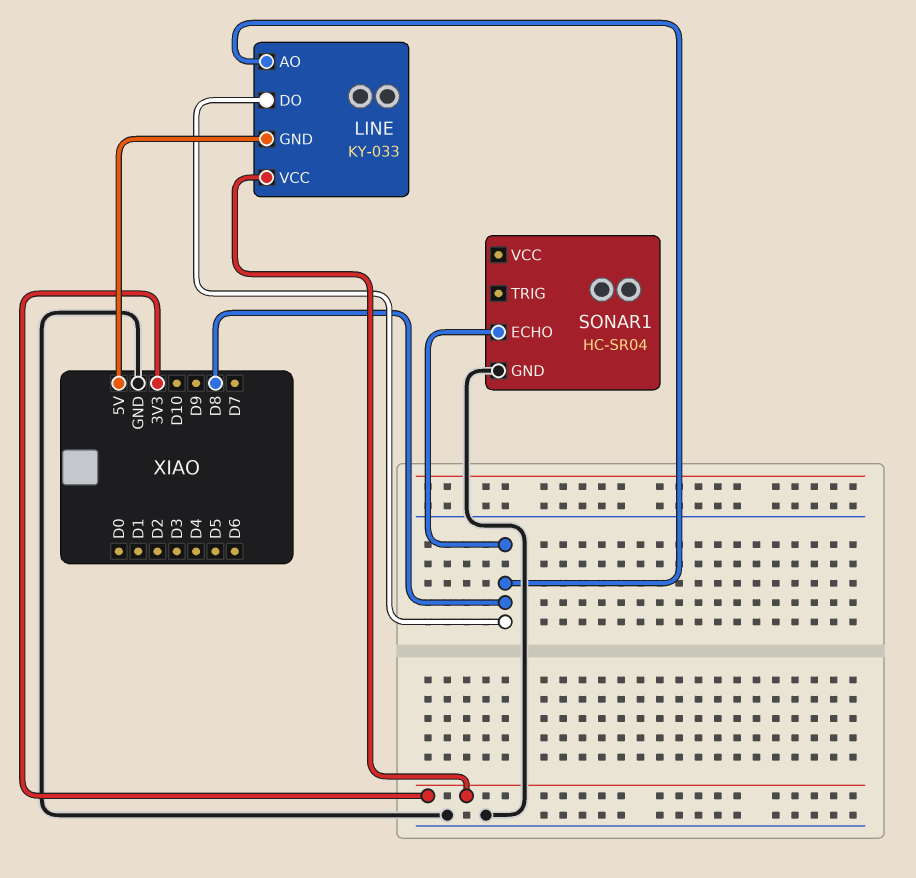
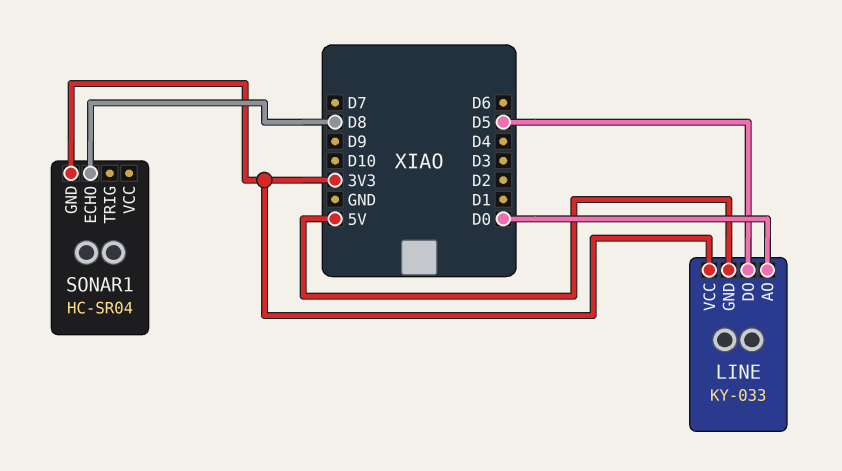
LINE pin AO: D8 -> D0
LINE pin DO: D8 -> D5
SONAR1 pin GND: GND -> 3V3

